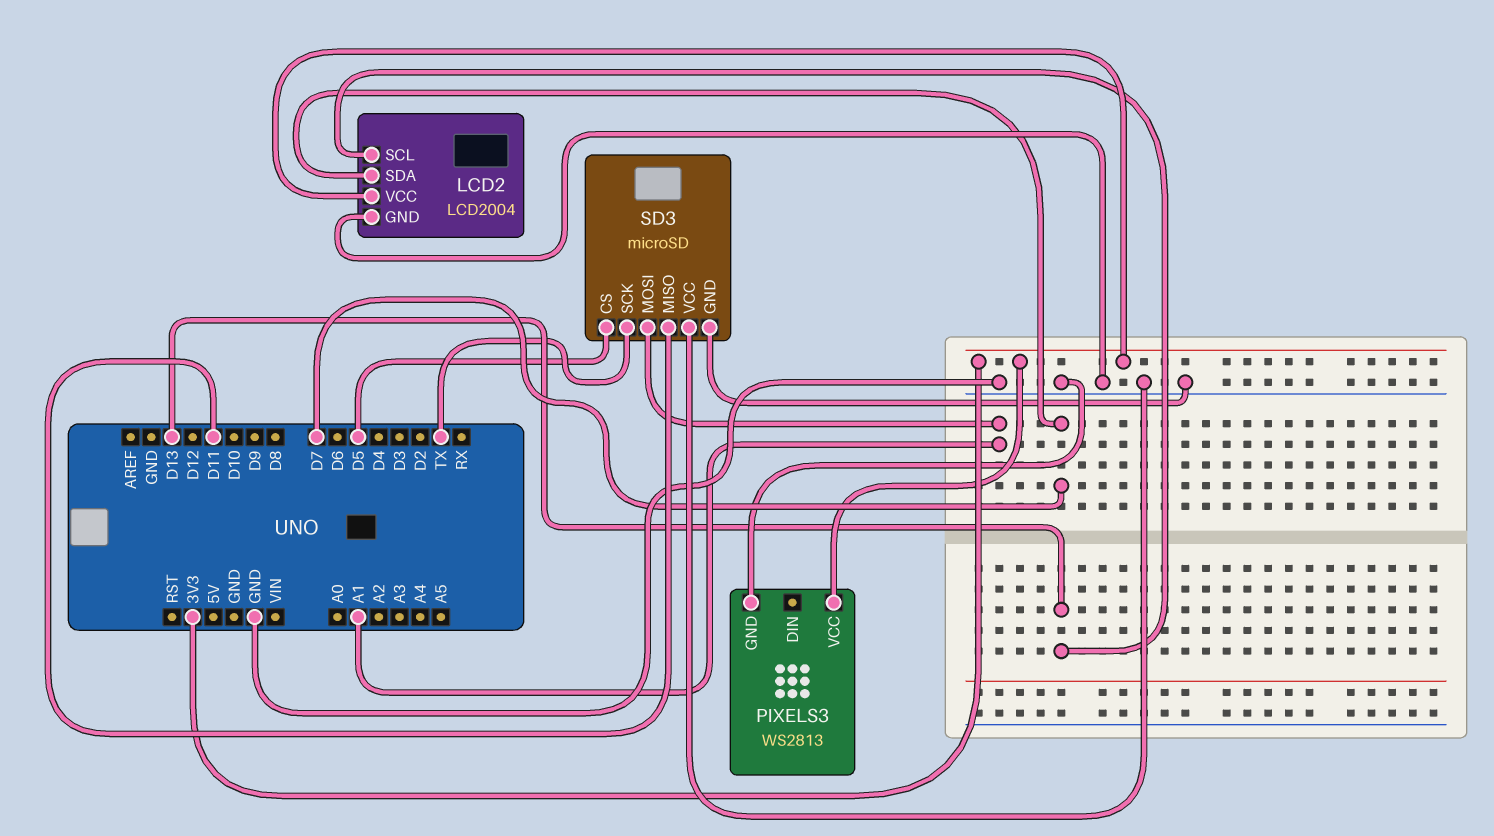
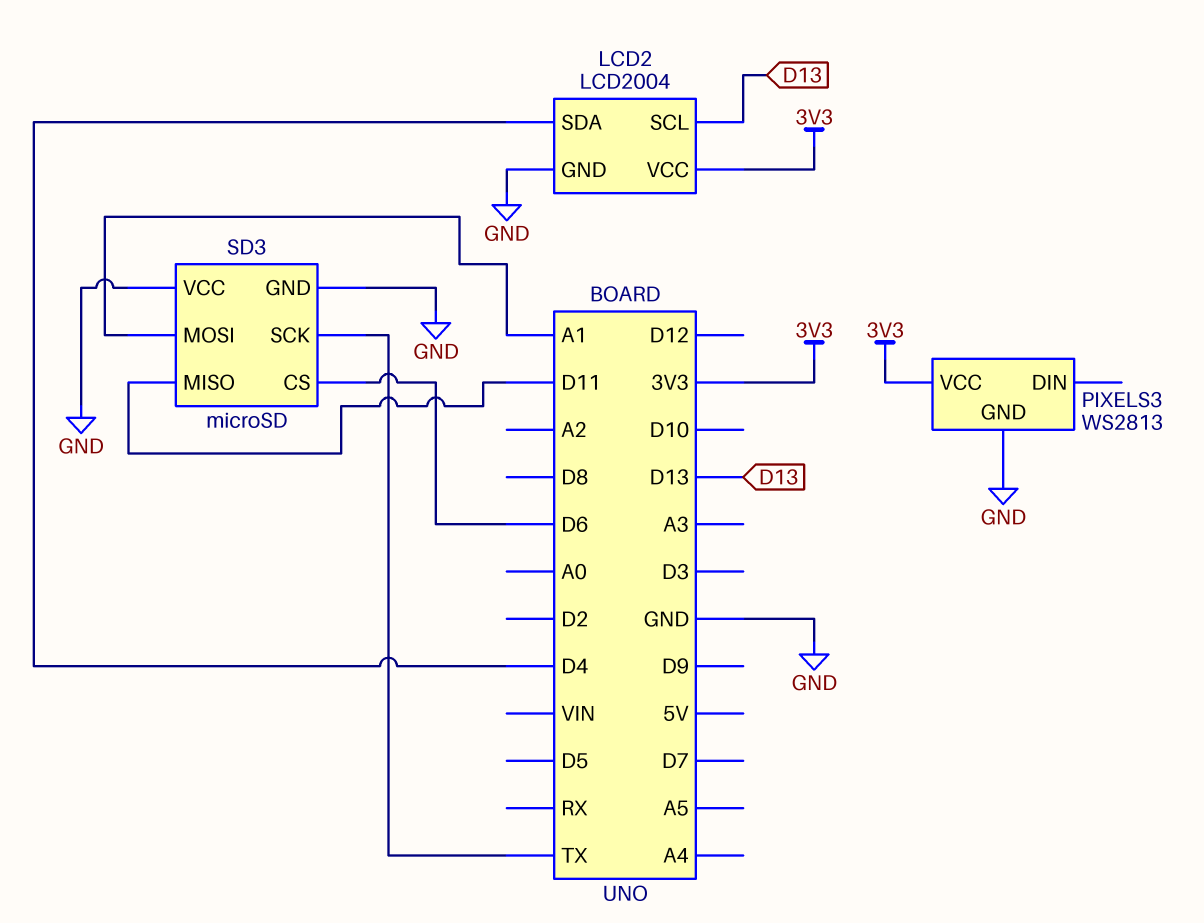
LCD2 pin SDA: D7 -> D4
SD3 pin CS: D5 -> D6

